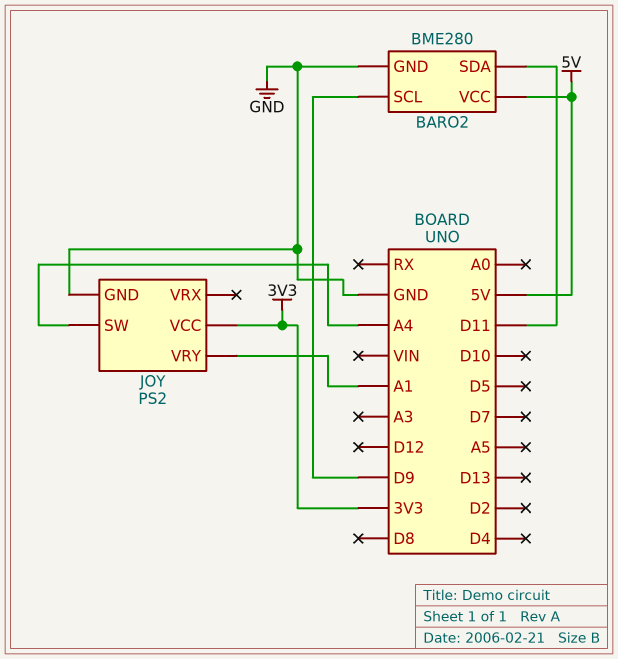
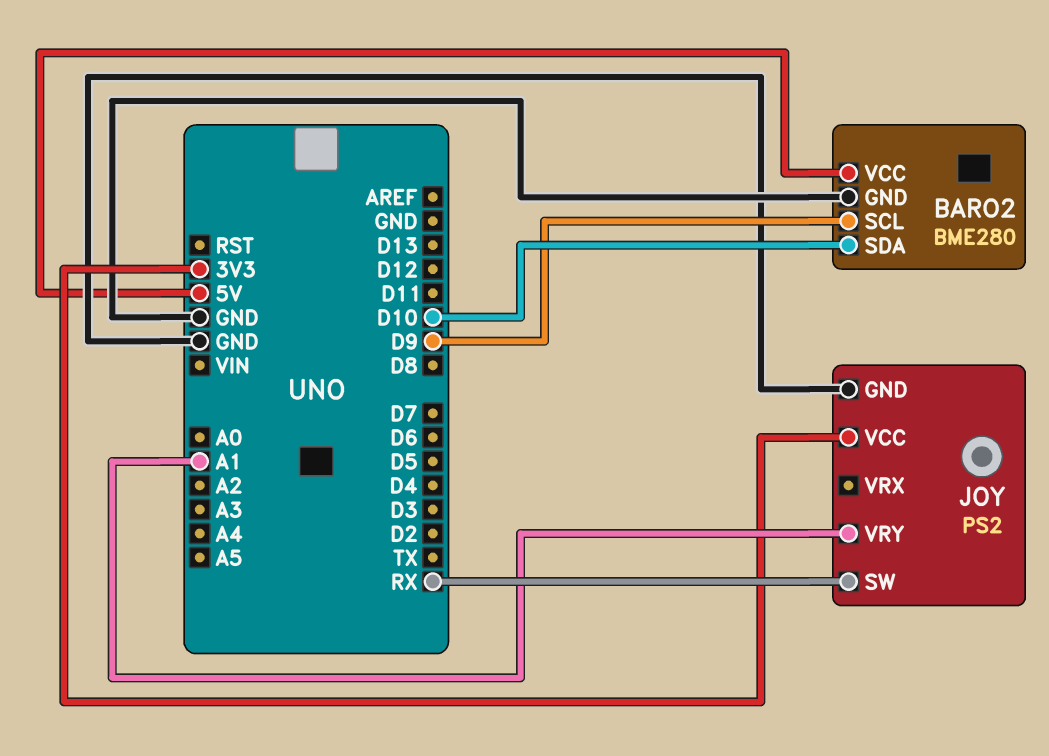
BARO2 pin SDA: D11 -> D10
JOY pin SW: A4 -> RX

